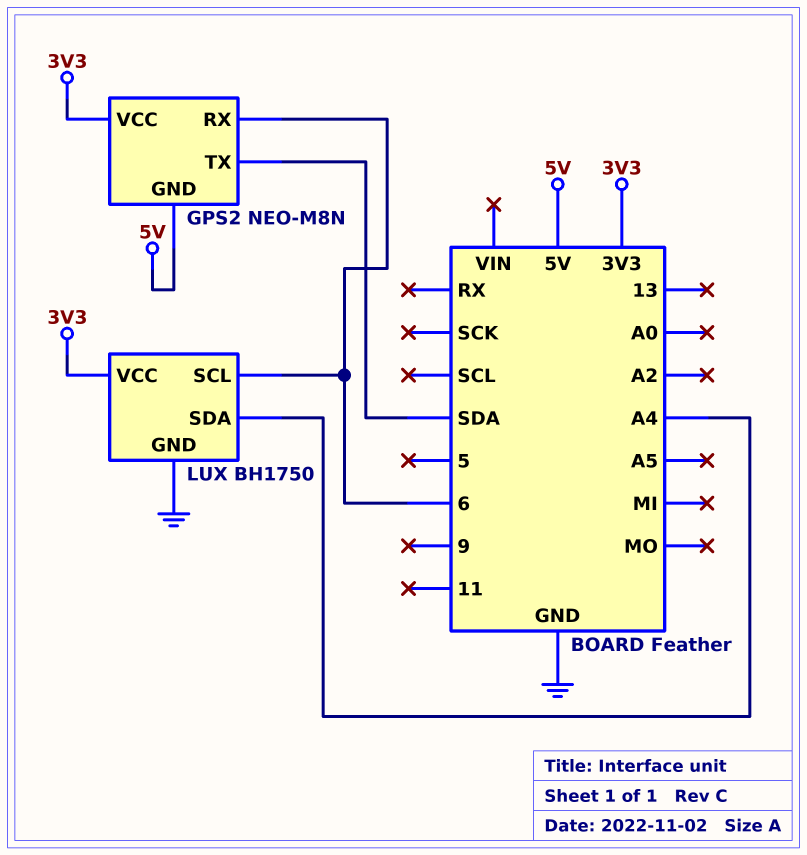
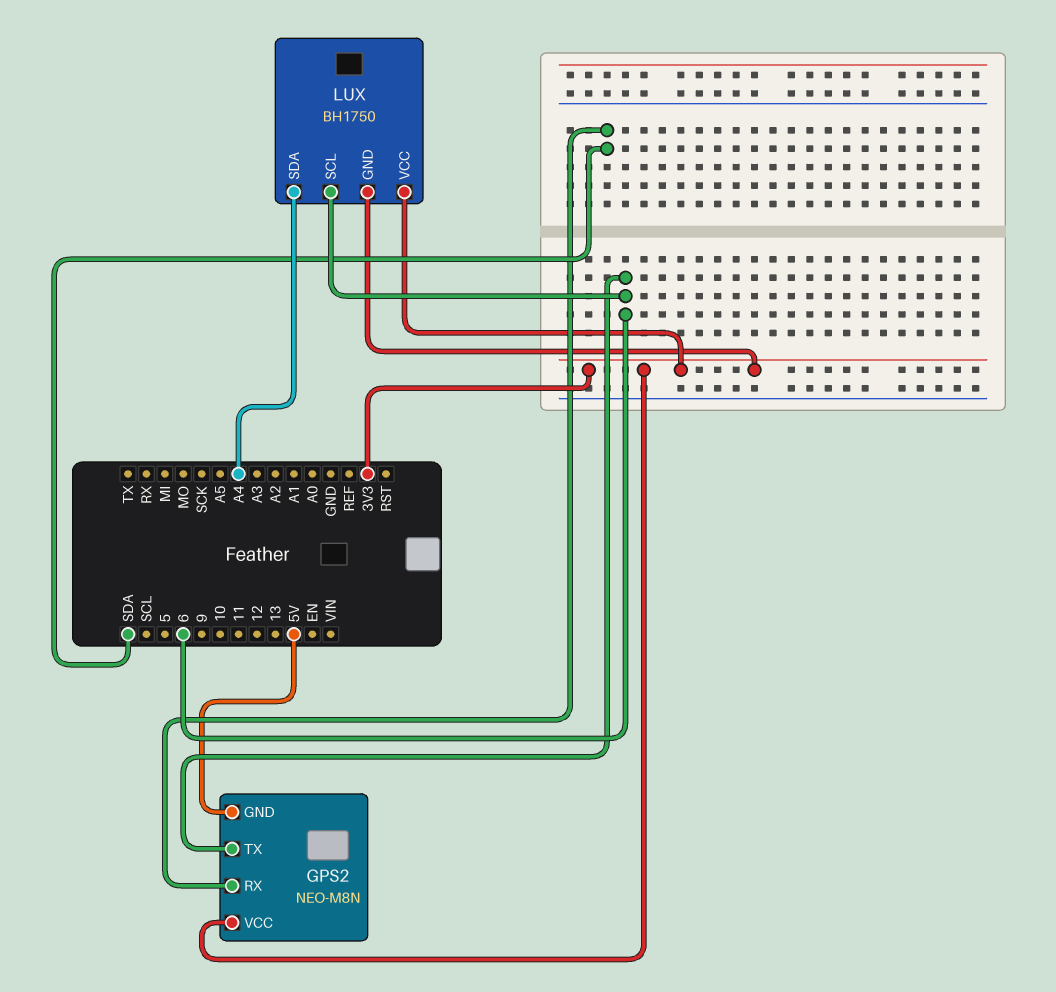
GPS2 pin RX: 6 -> SDA
GPS2 pin TX: SDA -> 6
LUX pin GND: GND -> 3V3

